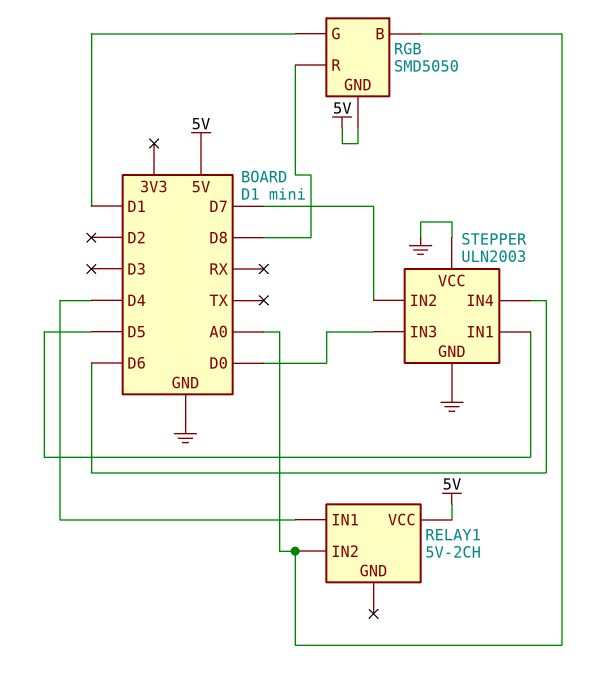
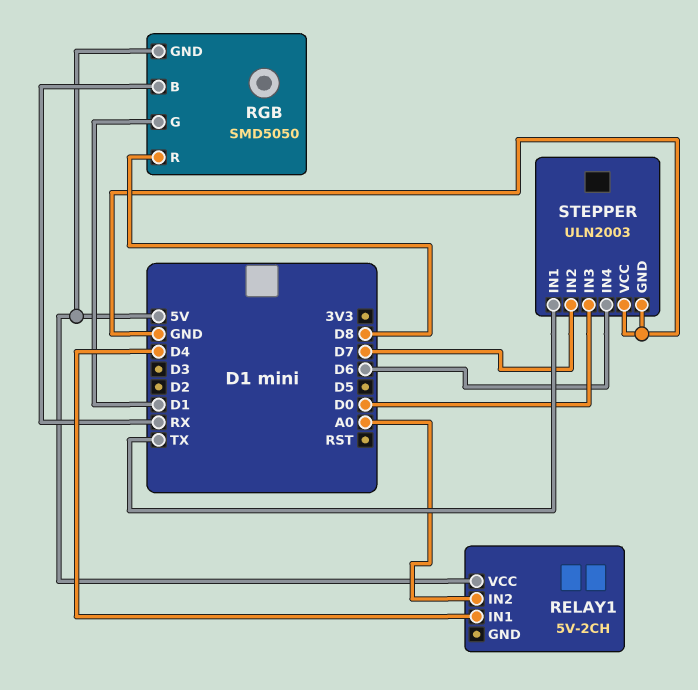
RGB pin B: A0 -> RX
STEPPER pin IN1: D5 -> TX

